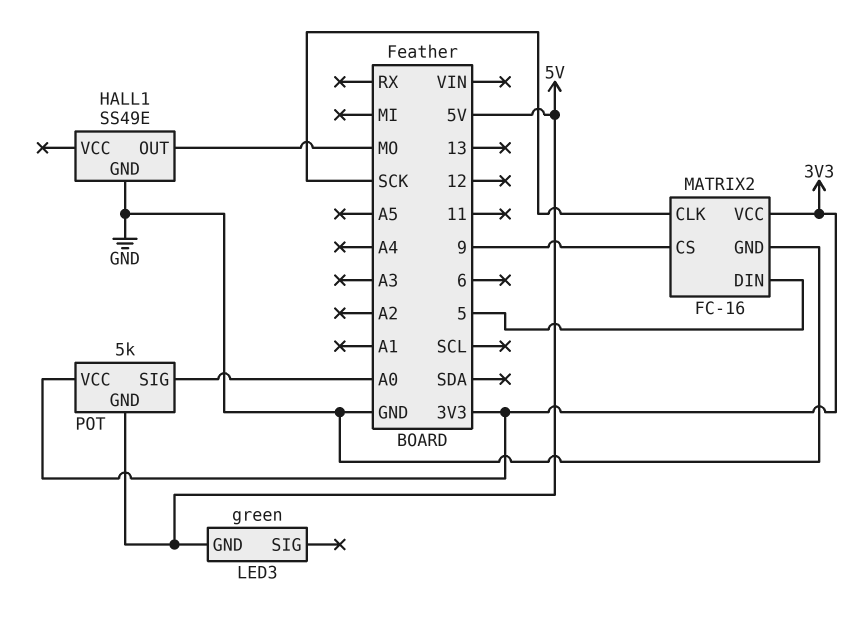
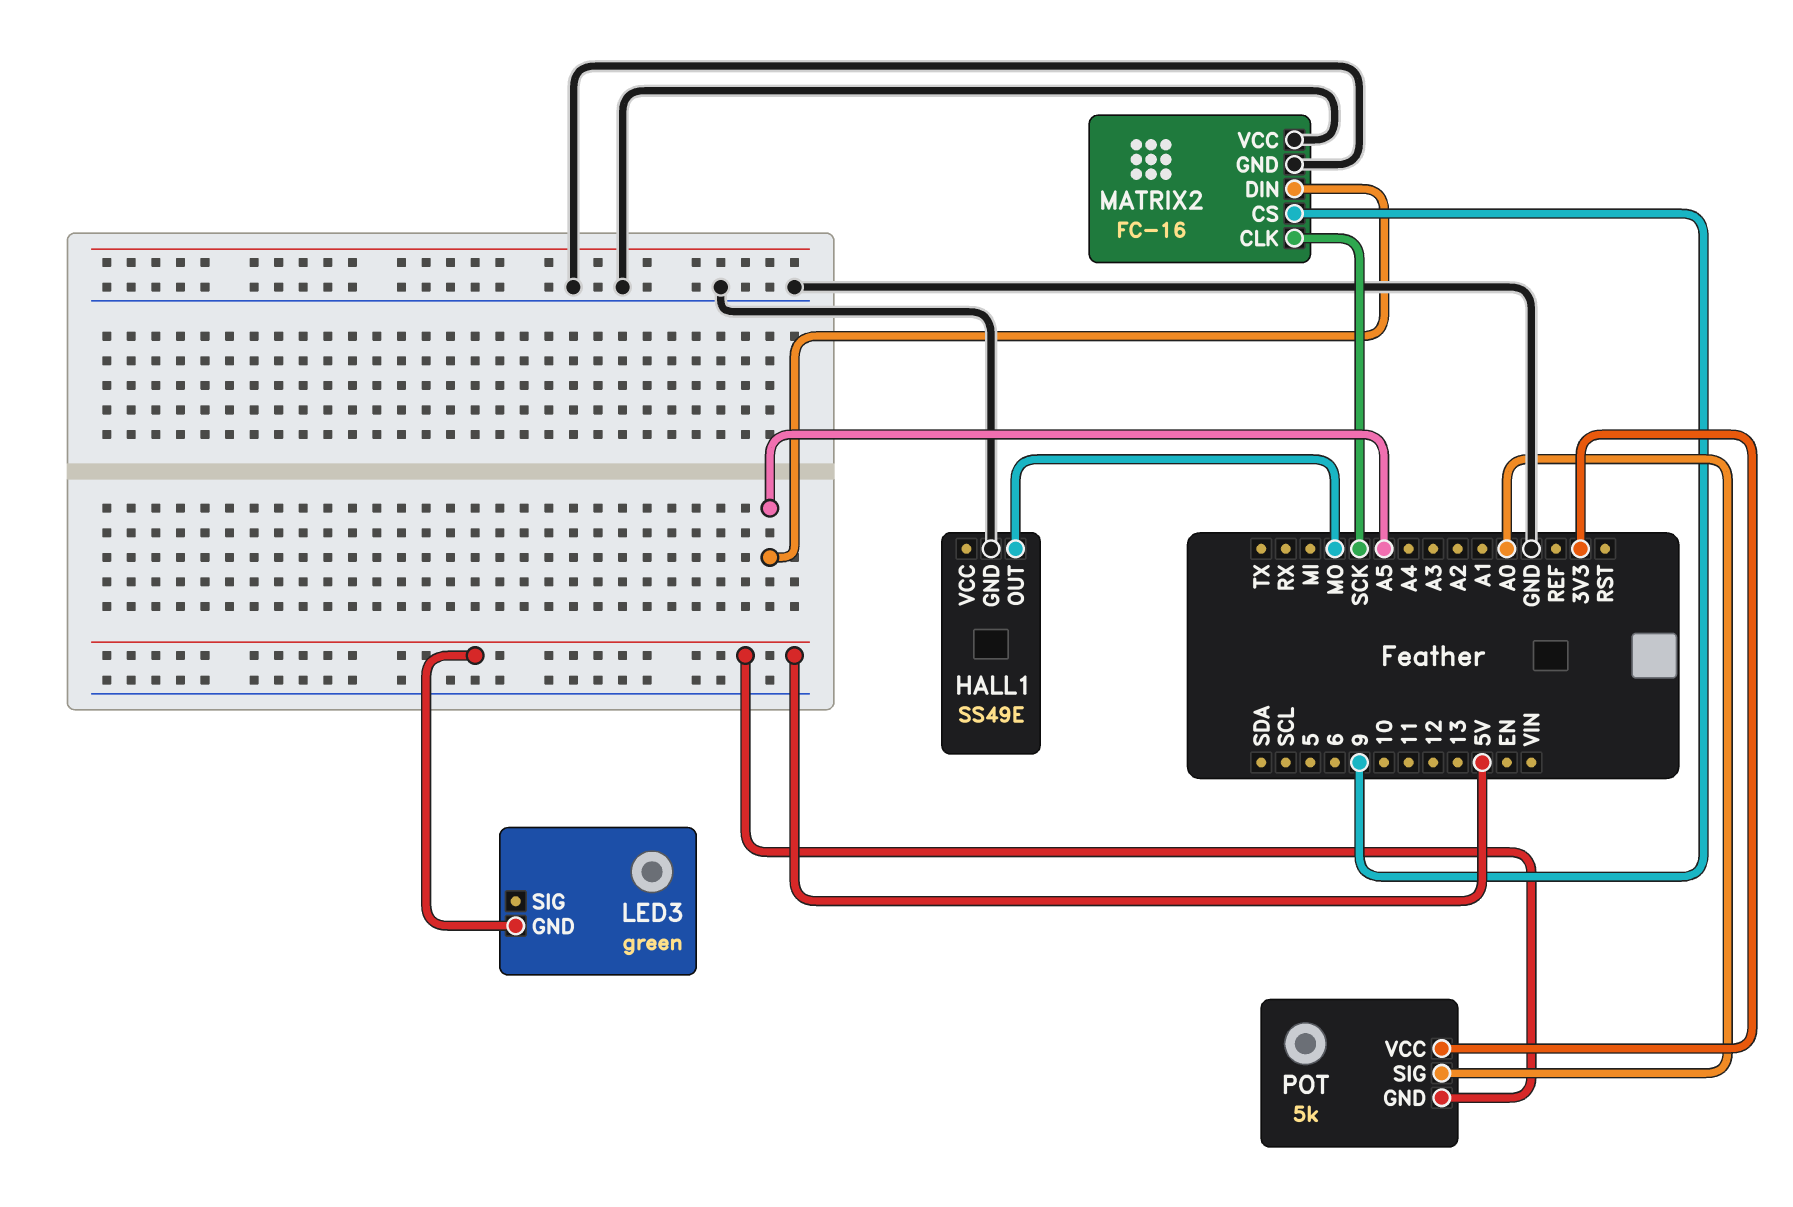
MATRIX2 pin DIN: 5 -> A5
MATRIX2 pin VCC: 3V3 -> GND

